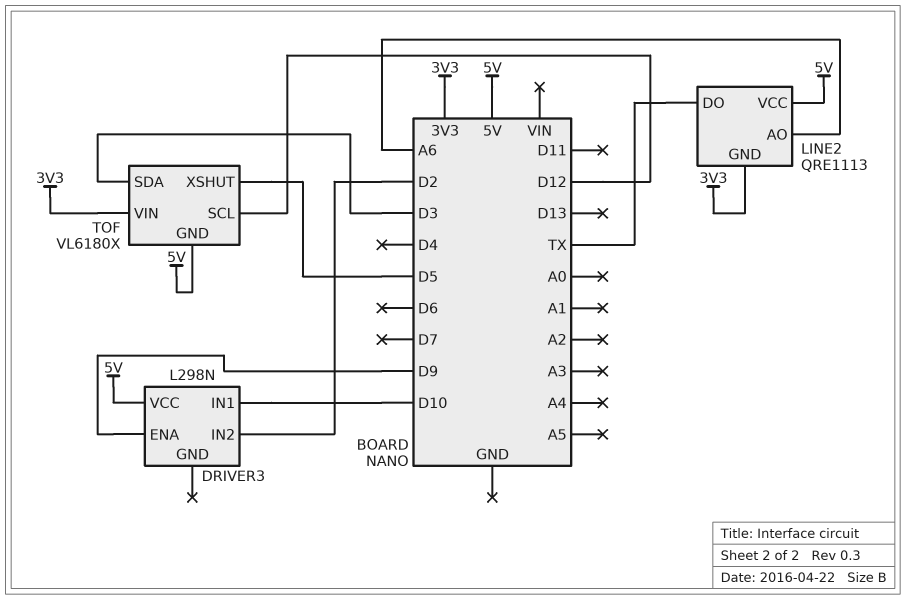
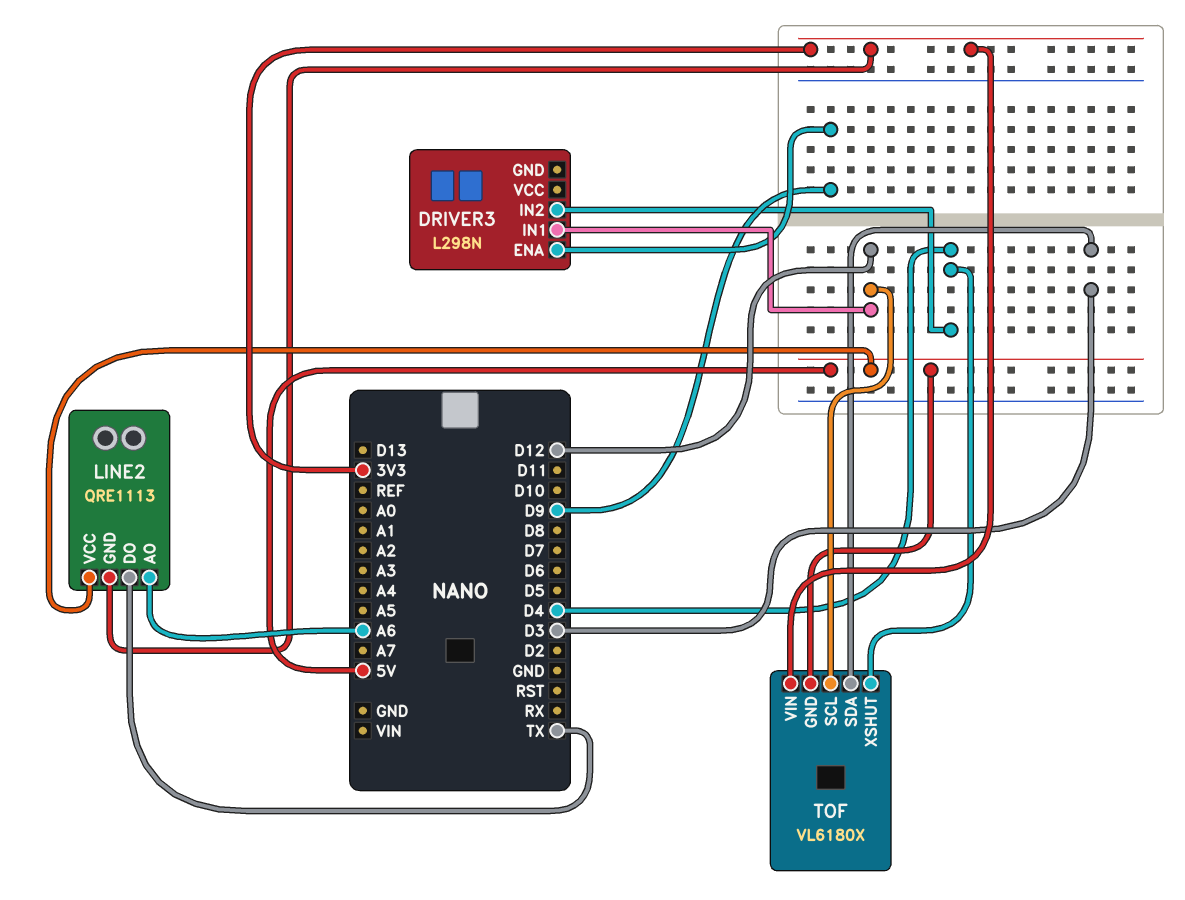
DRIVER3 pin IN1: D10 -> D12
DRIVER3 pin IN2: D2 -> D4
DRIVER3 pin VCC: 5V -> none
TOF pin XSHUT: D5 -> D4

